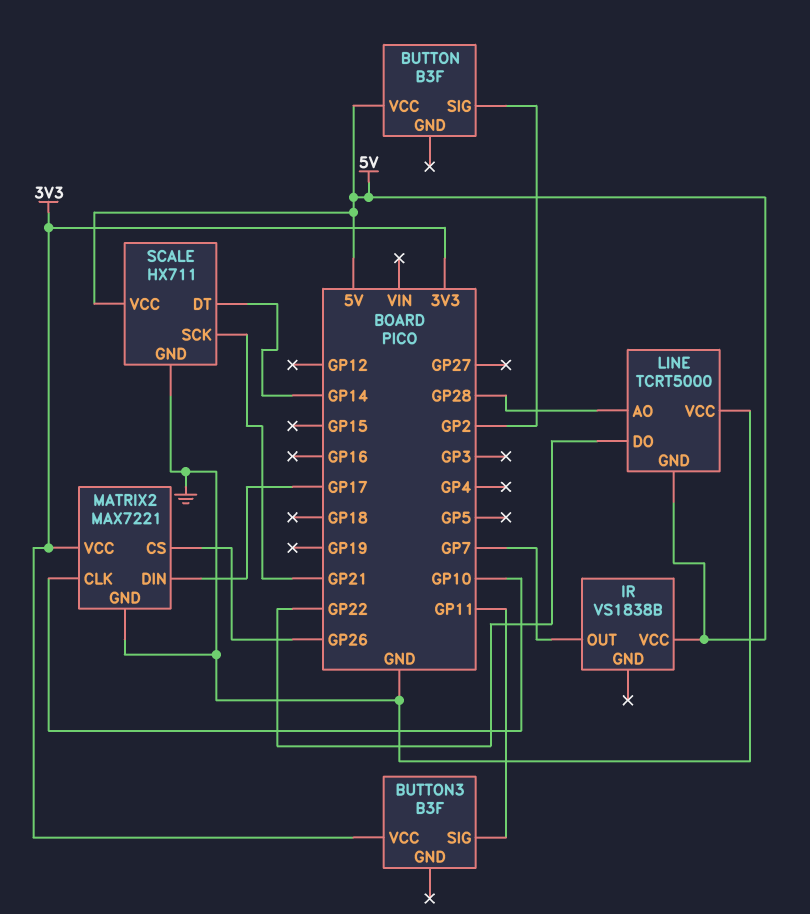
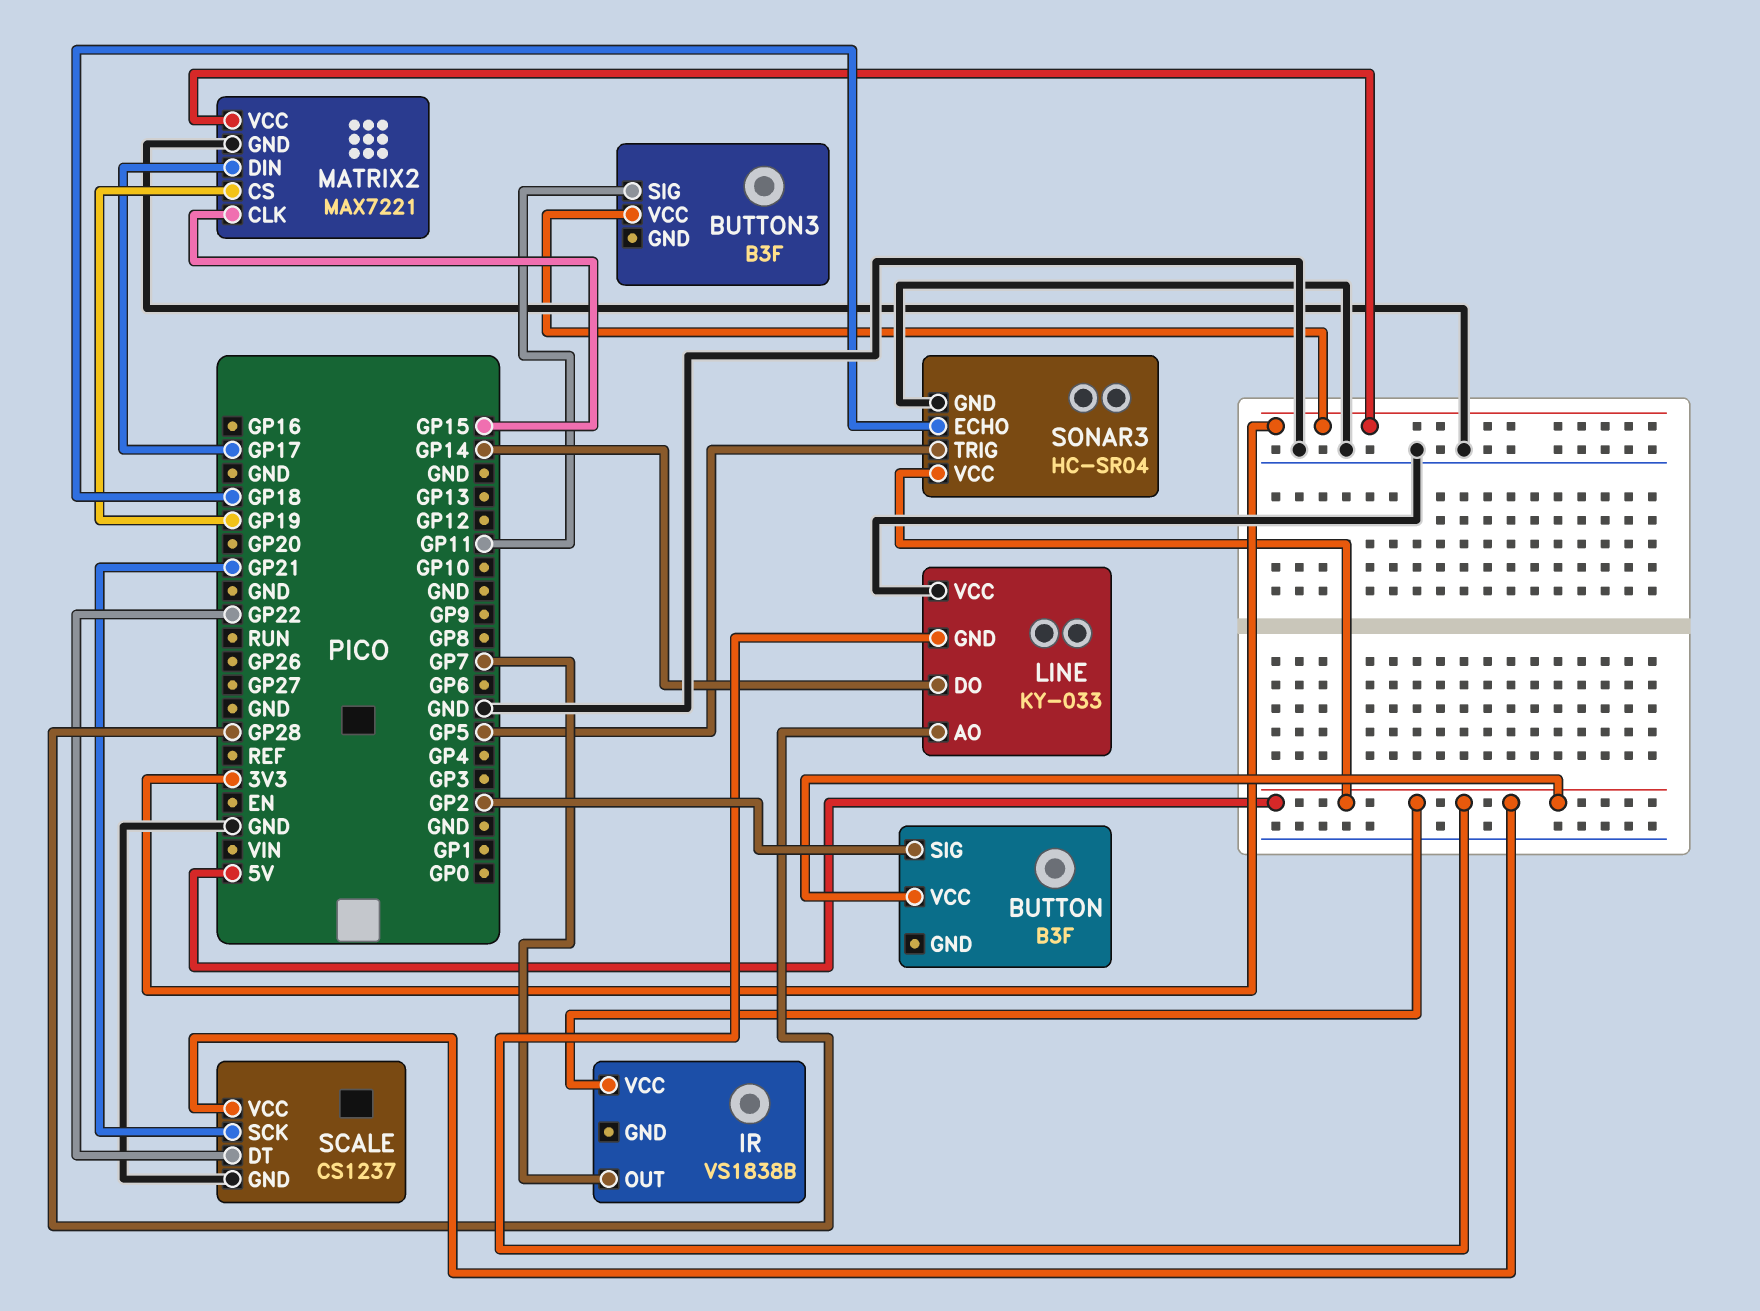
LINE: TCRT5000 -> KY-033
LINE pin DO: GP22 -> GP14
MATRIX2 pin CLK: GP10 -> GP15
MATRIX2 pin CS: GP26 -> GP19
SCALE: HX711 -> CS1237
SCALE pin DT: GP14 -> GP22
SONAR3: none -> HC-SR04
SONAR3 pin ECHO: none -> GP18
SONAR3 pin GND: none -> GND
SONAR3 pin TRIG: none -> GP5
SONAR3 pin VCC: none -> 5V

